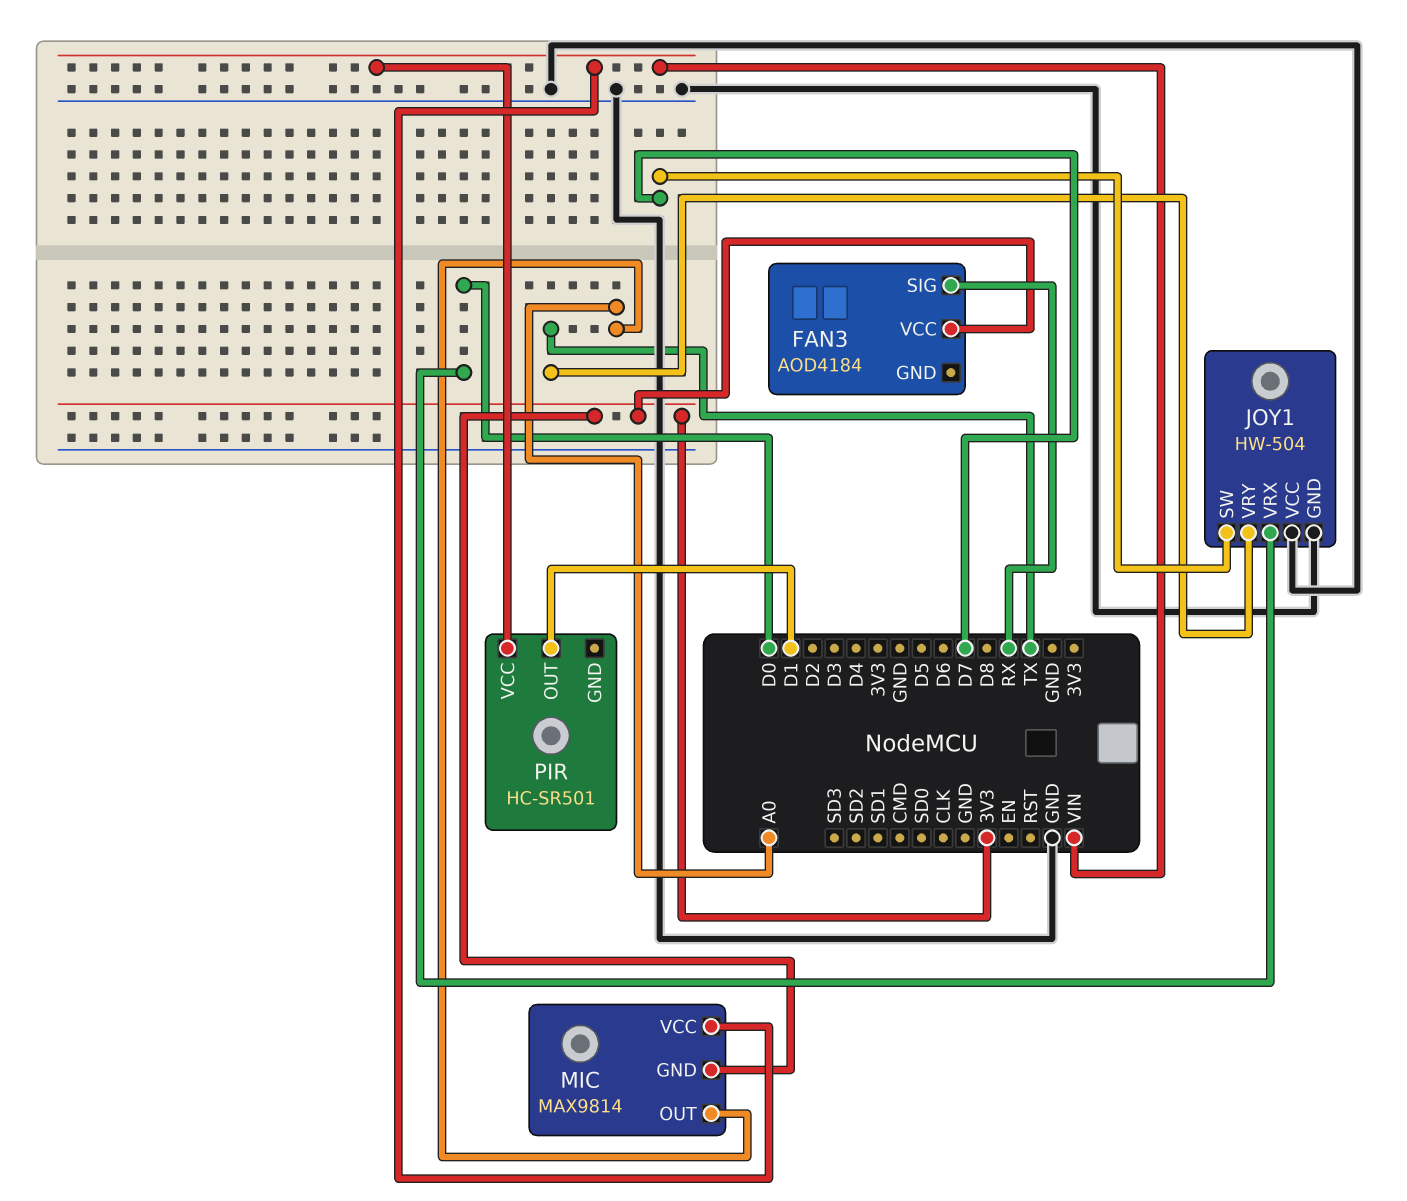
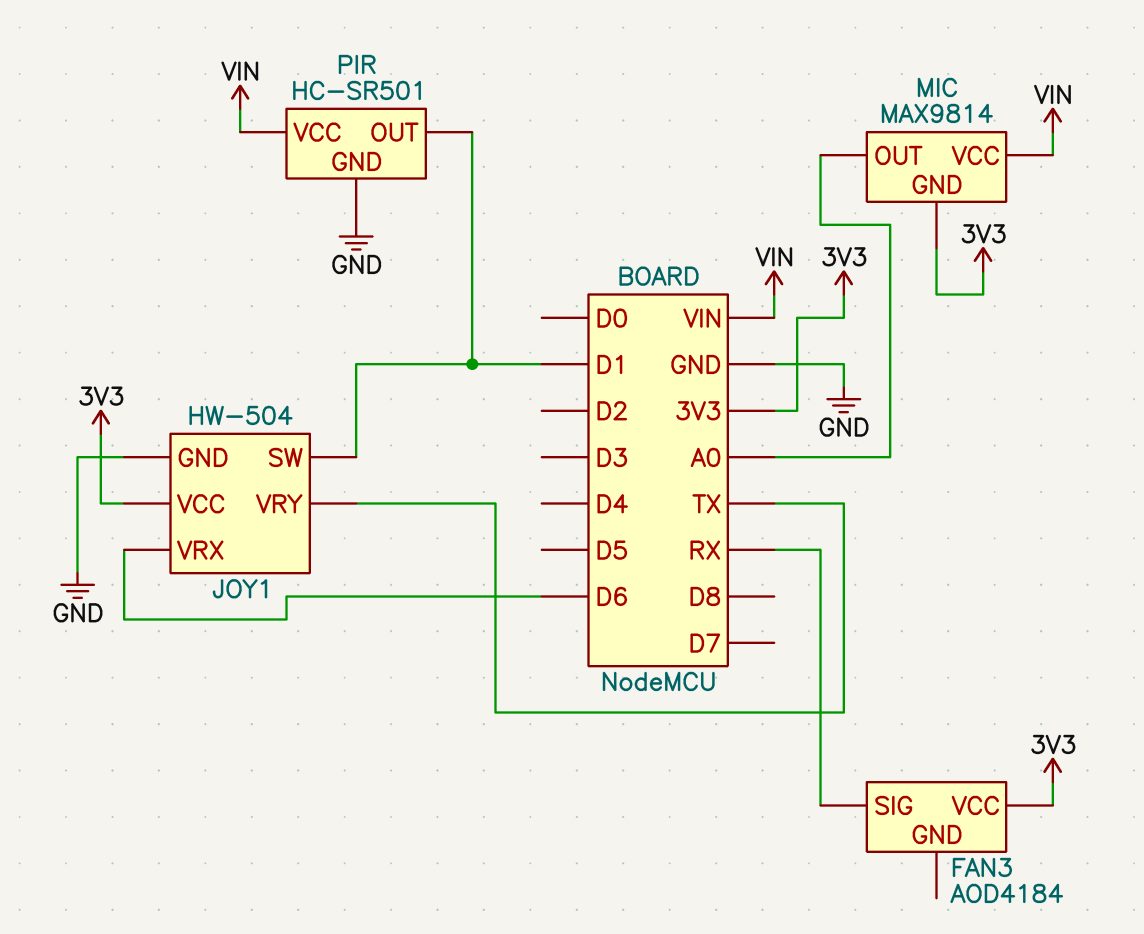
JOY1 pin SW: D7 -> D1
JOY1 pin VCC: GND -> 3V3
JOY1 pin VRX: D0 -> D6
PIR pin GND: none -> GND

